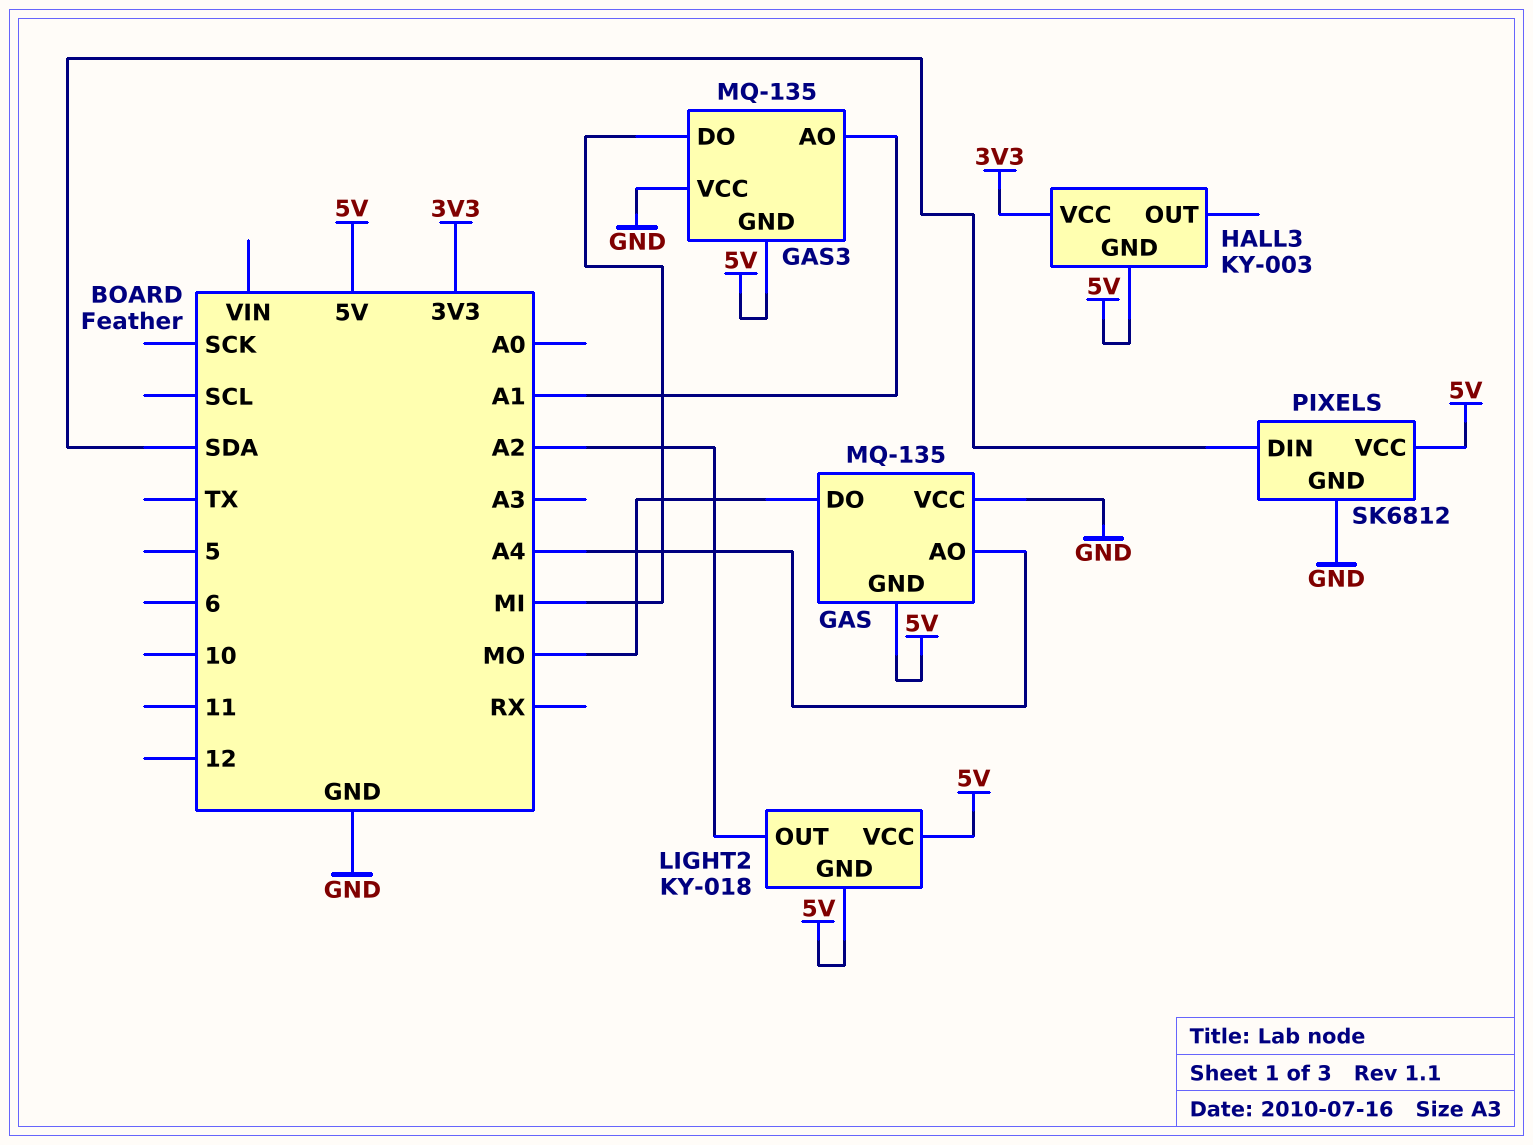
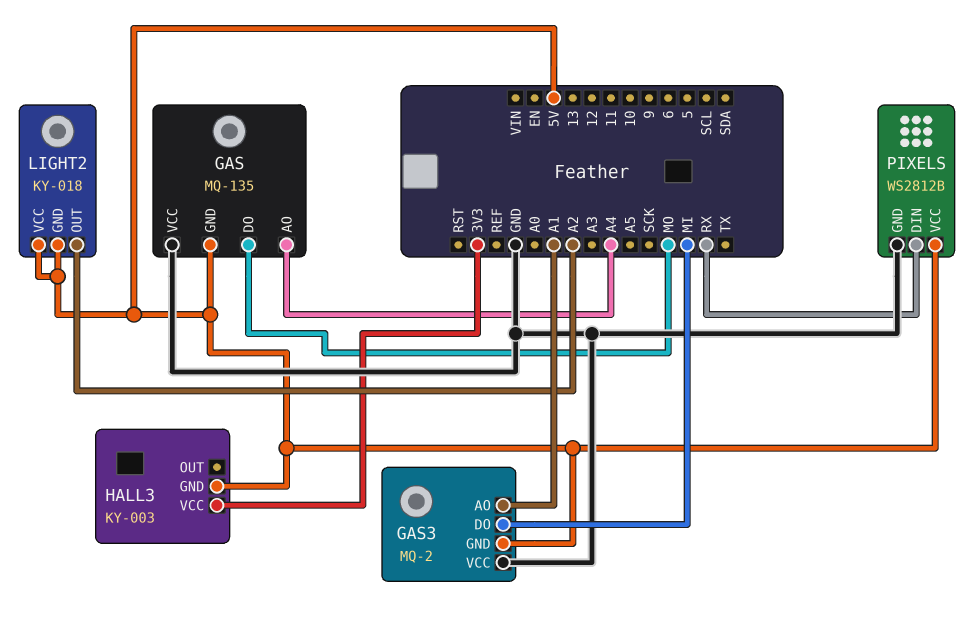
GAS3: MQ-135 -> MQ-2
PIXELS: SK6812 -> WS2812B
PIXELS pin DIN: SDA -> RX

